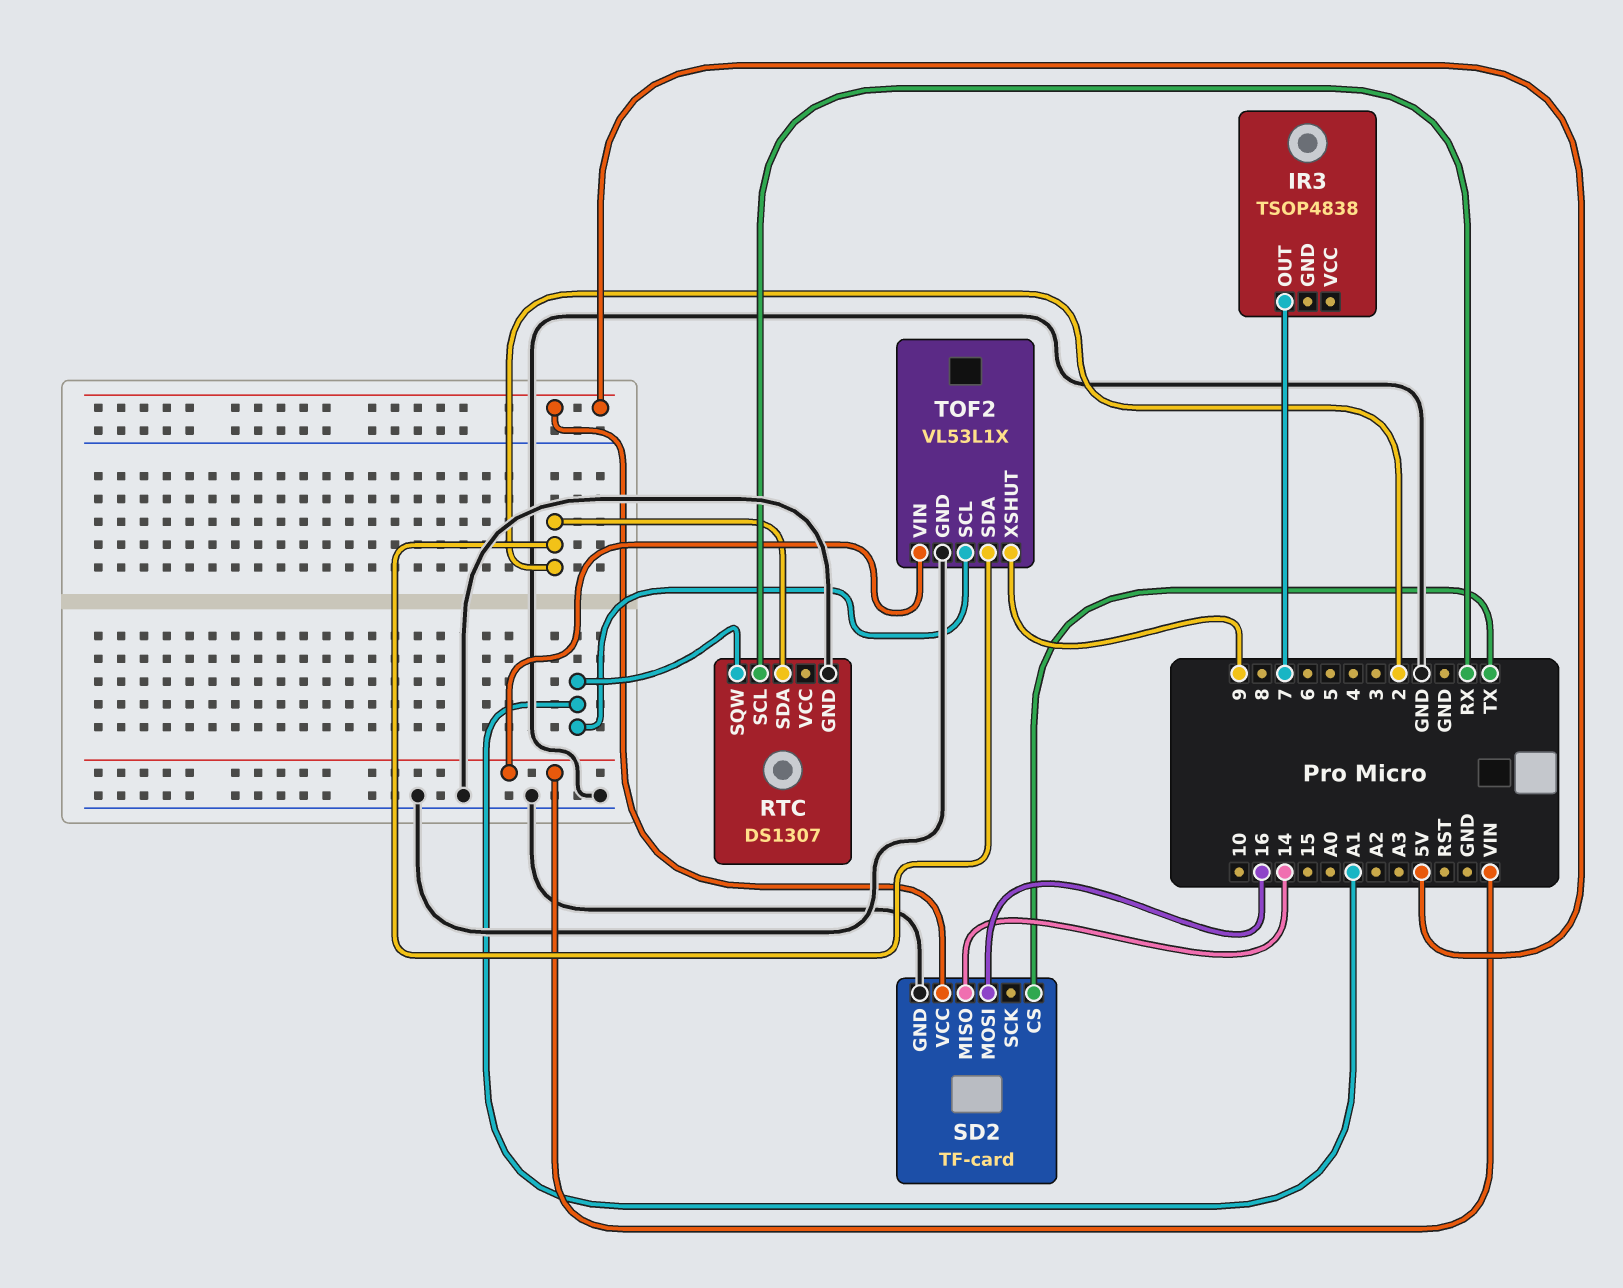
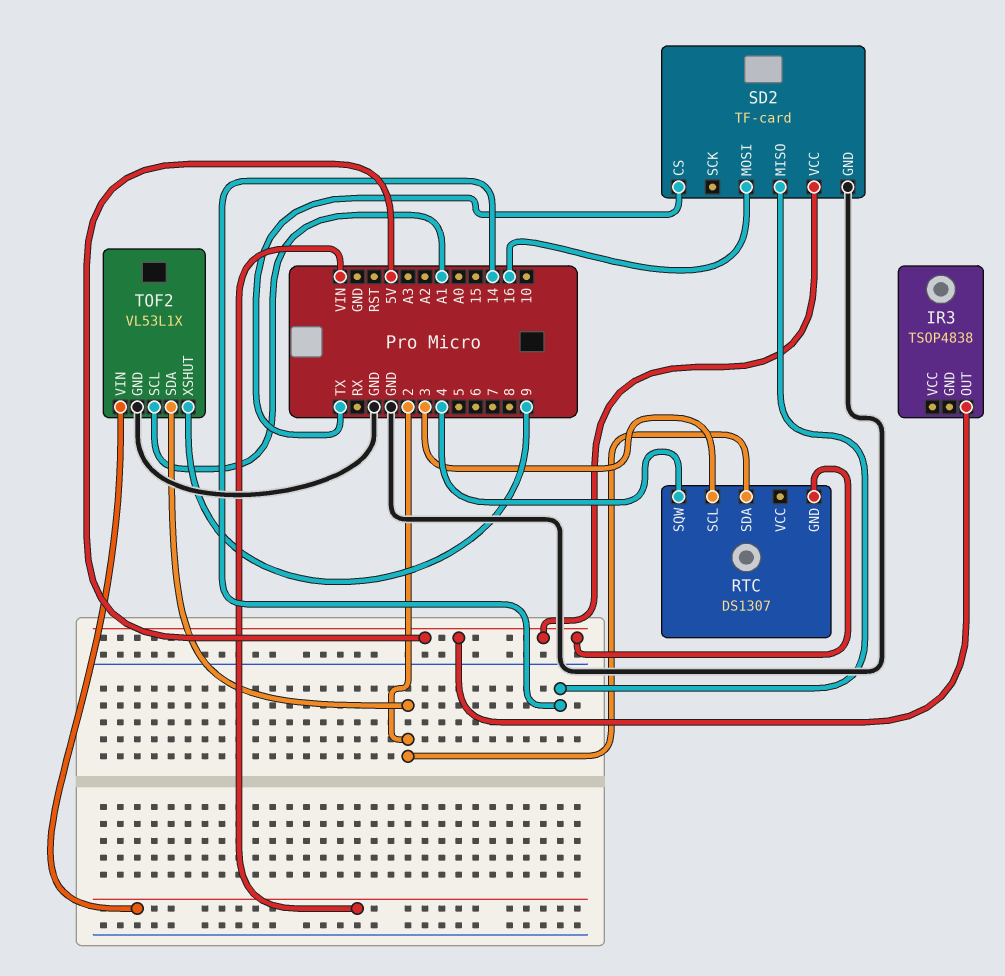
IR3 pin OUT: 7 -> 5V
RTC pin GND: GND -> 5V
RTC pin SCL: RX -> 3
RTC pin SQW: A1 -> 4

